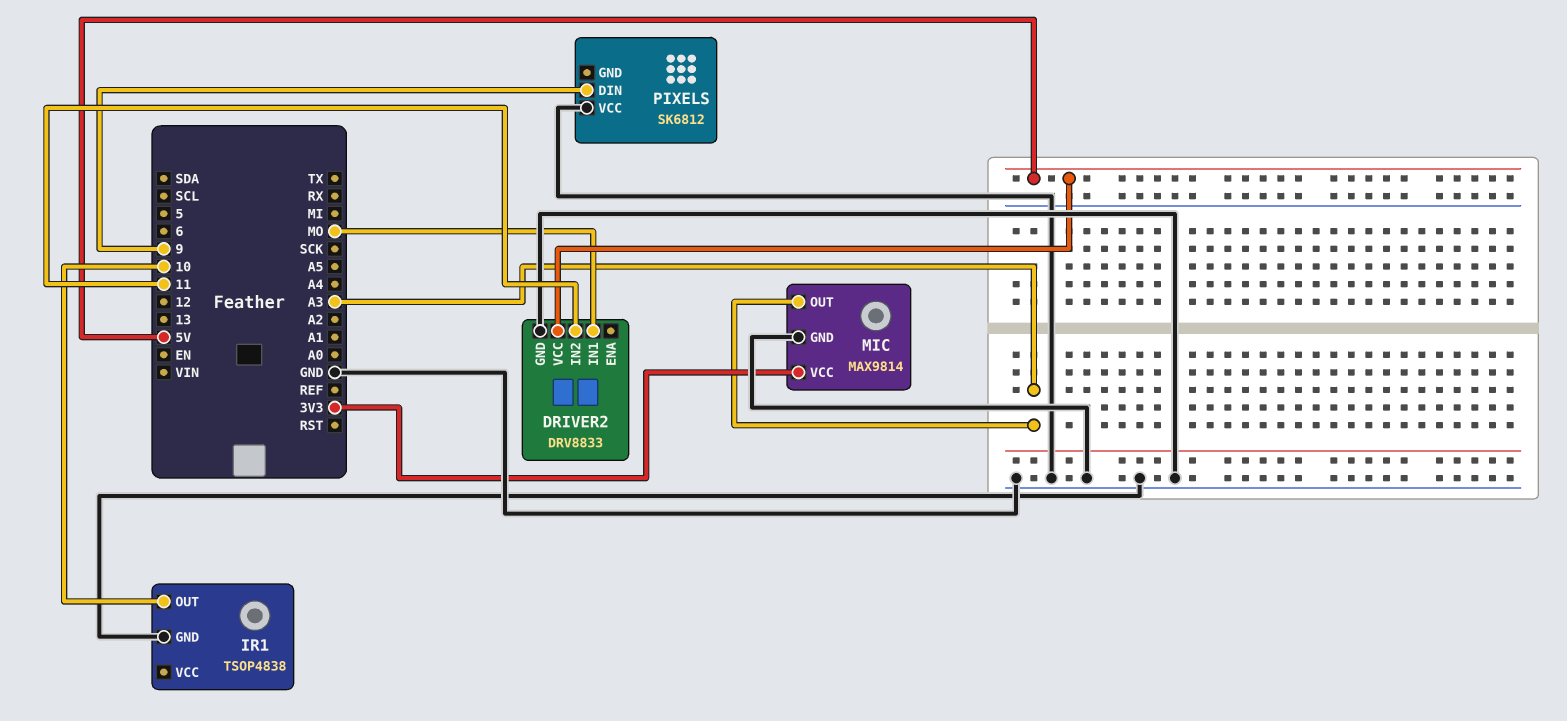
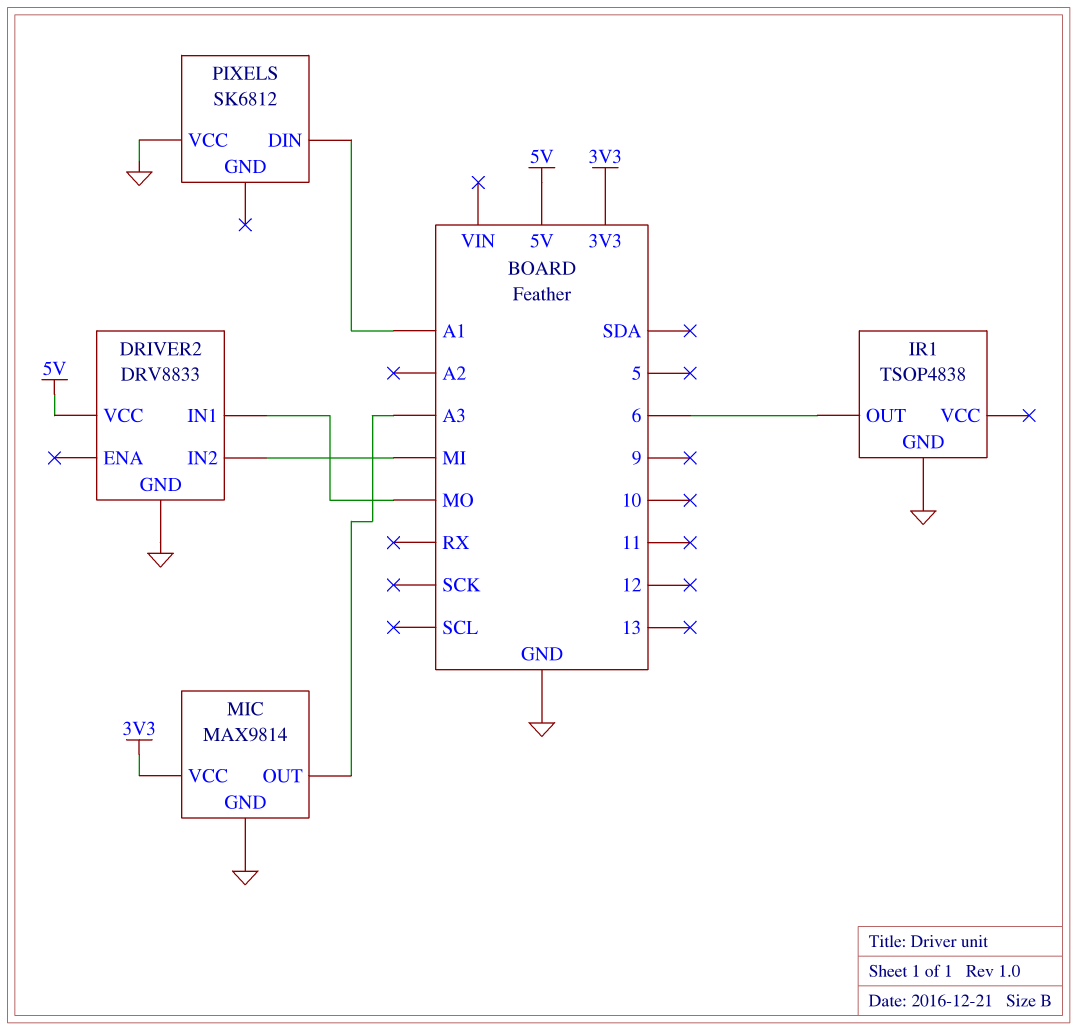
DRIVER2 pin IN2: 11 -> MI
IR1 pin OUT: 10 -> 6
PIXELS pin DIN: 9 -> A1

